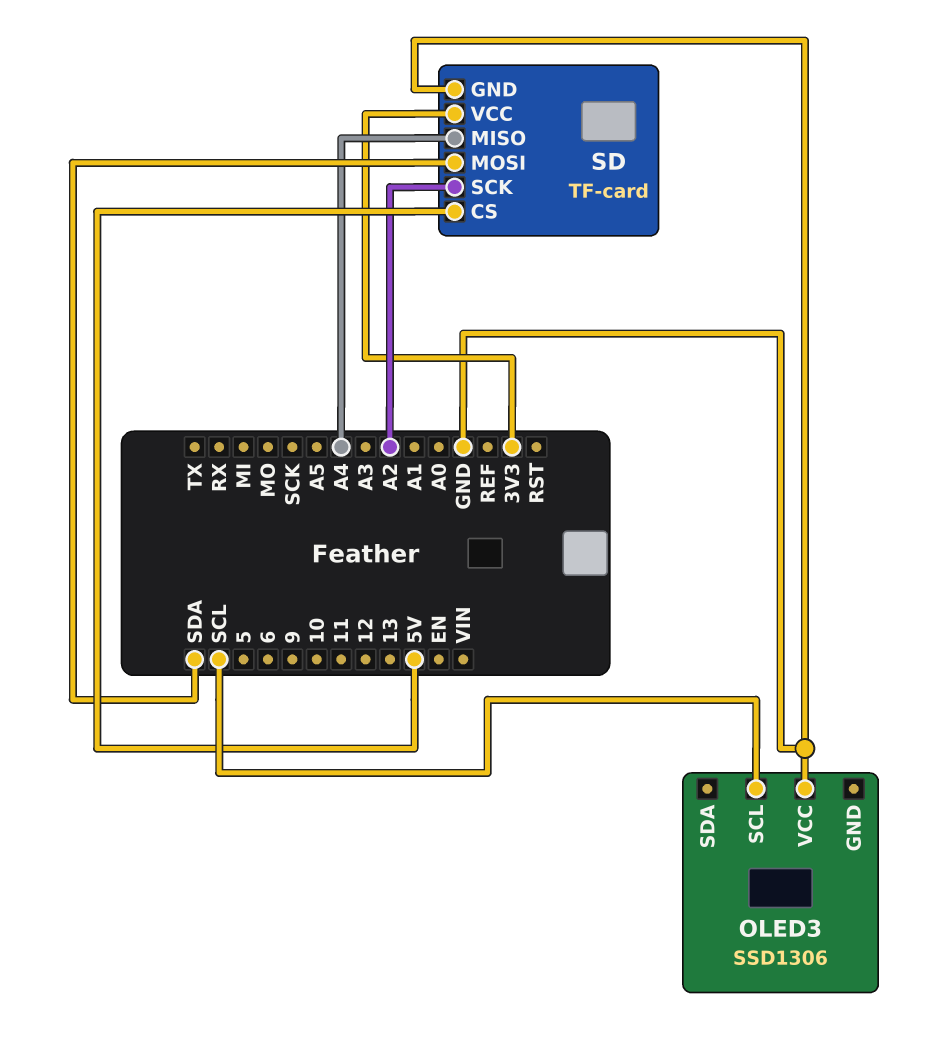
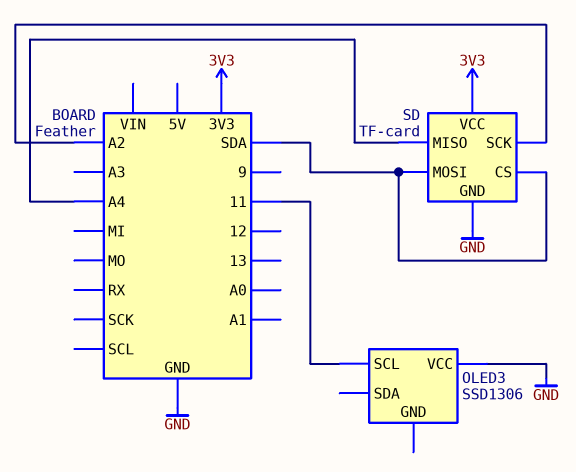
OLED3 pin SCL: SCL -> 11
SD pin CS: 5V -> SDA

